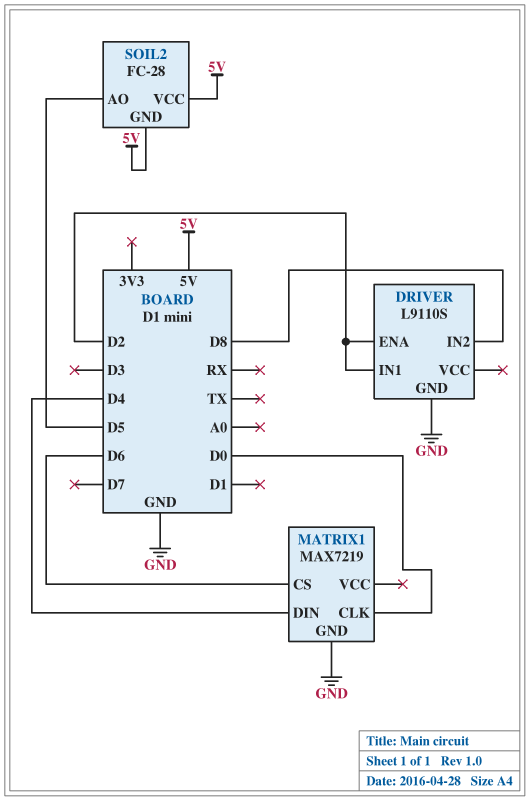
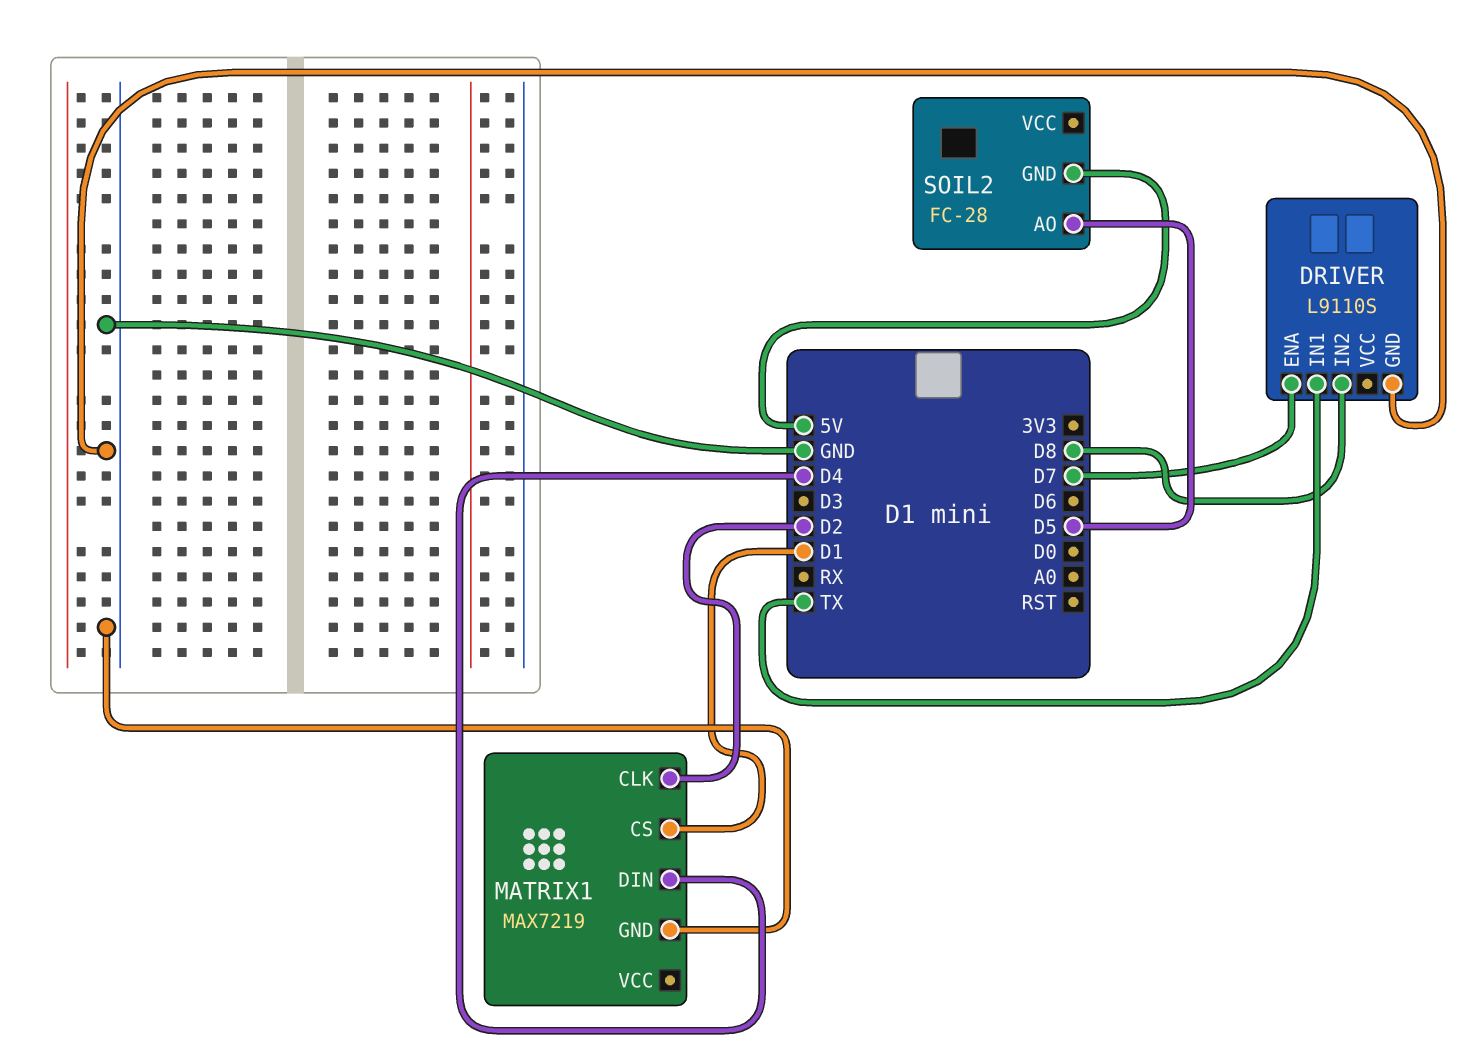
DRIVER pin ENA: D2 -> D7
DRIVER pin IN1: D2 -> TX
MATRIX1 pin CLK: D0 -> D2
MATRIX1 pin CS: D6 -> D1
SOIL2 pin VCC: 5V -> none

